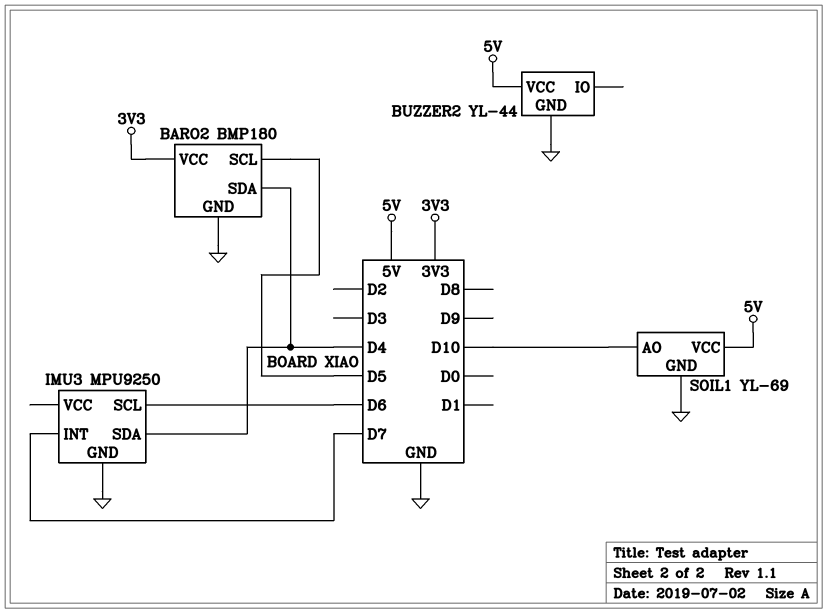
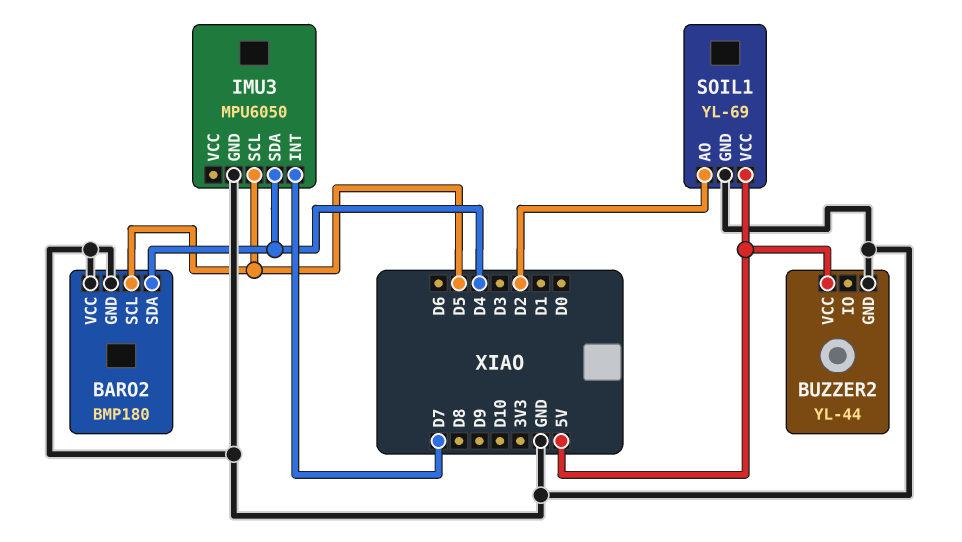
BARO2 pin VCC: 3V3 -> GND
IMU3: MPU9250 -> MPU6050
IMU3 pin SCL: D6 -> D5
SOIL1 pin AO: D10 -> D2

